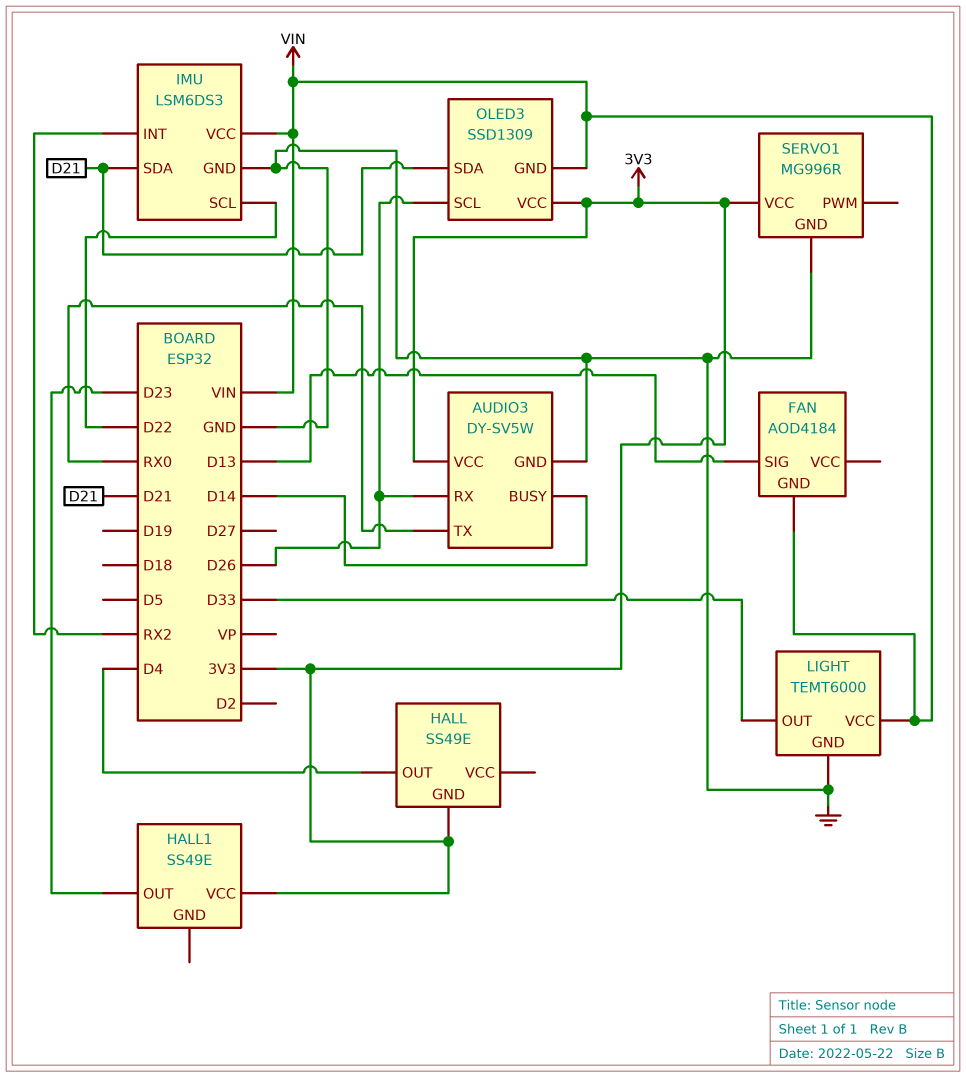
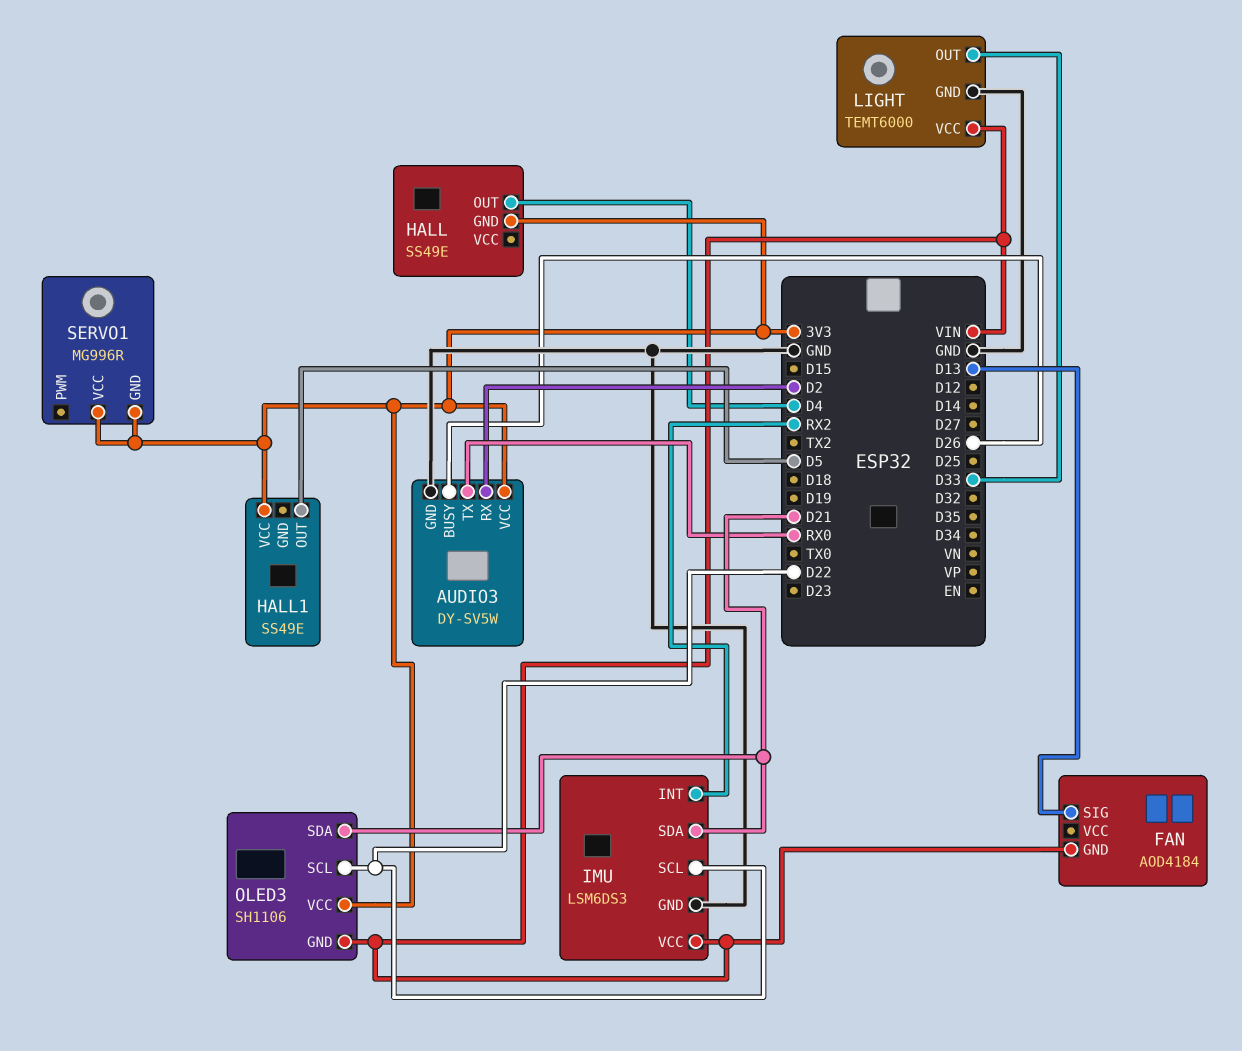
AUDIO3 pin BUSY: D14 -> D26
AUDIO3 pin RX: D26 -> D2
HALL1 pin OUT: D23 -> D5
OLED3: SSD1309 -> SH1106
OLED3 pin SCL: D26 -> D22
SERVO1 pin GND: GND -> 3V3

